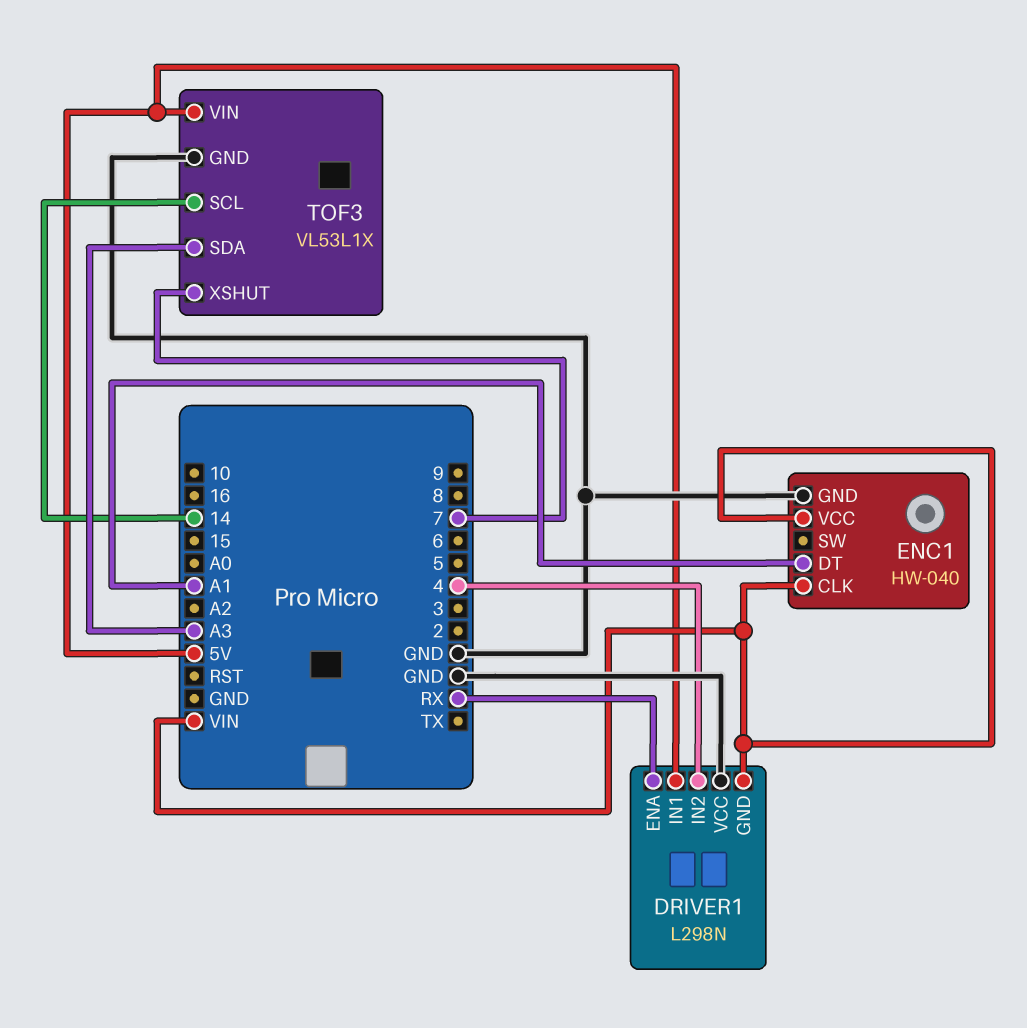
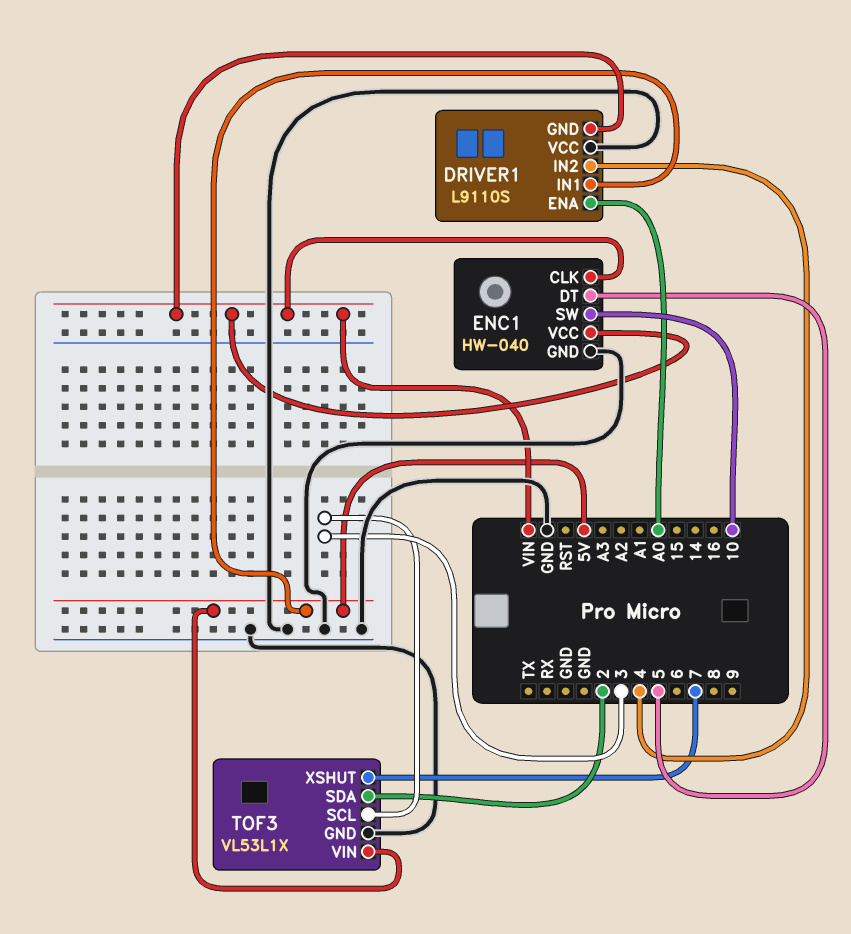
DRIVER1: L298N -> L9110S
DRIVER1 pin ENA: RX -> A0
ENC1 pin DT: A1 -> 5
ENC1 pin SW: none -> 10
TOF3 pin SCL: 14 -> 3
TOF3 pin SDA: A3 -> 2

